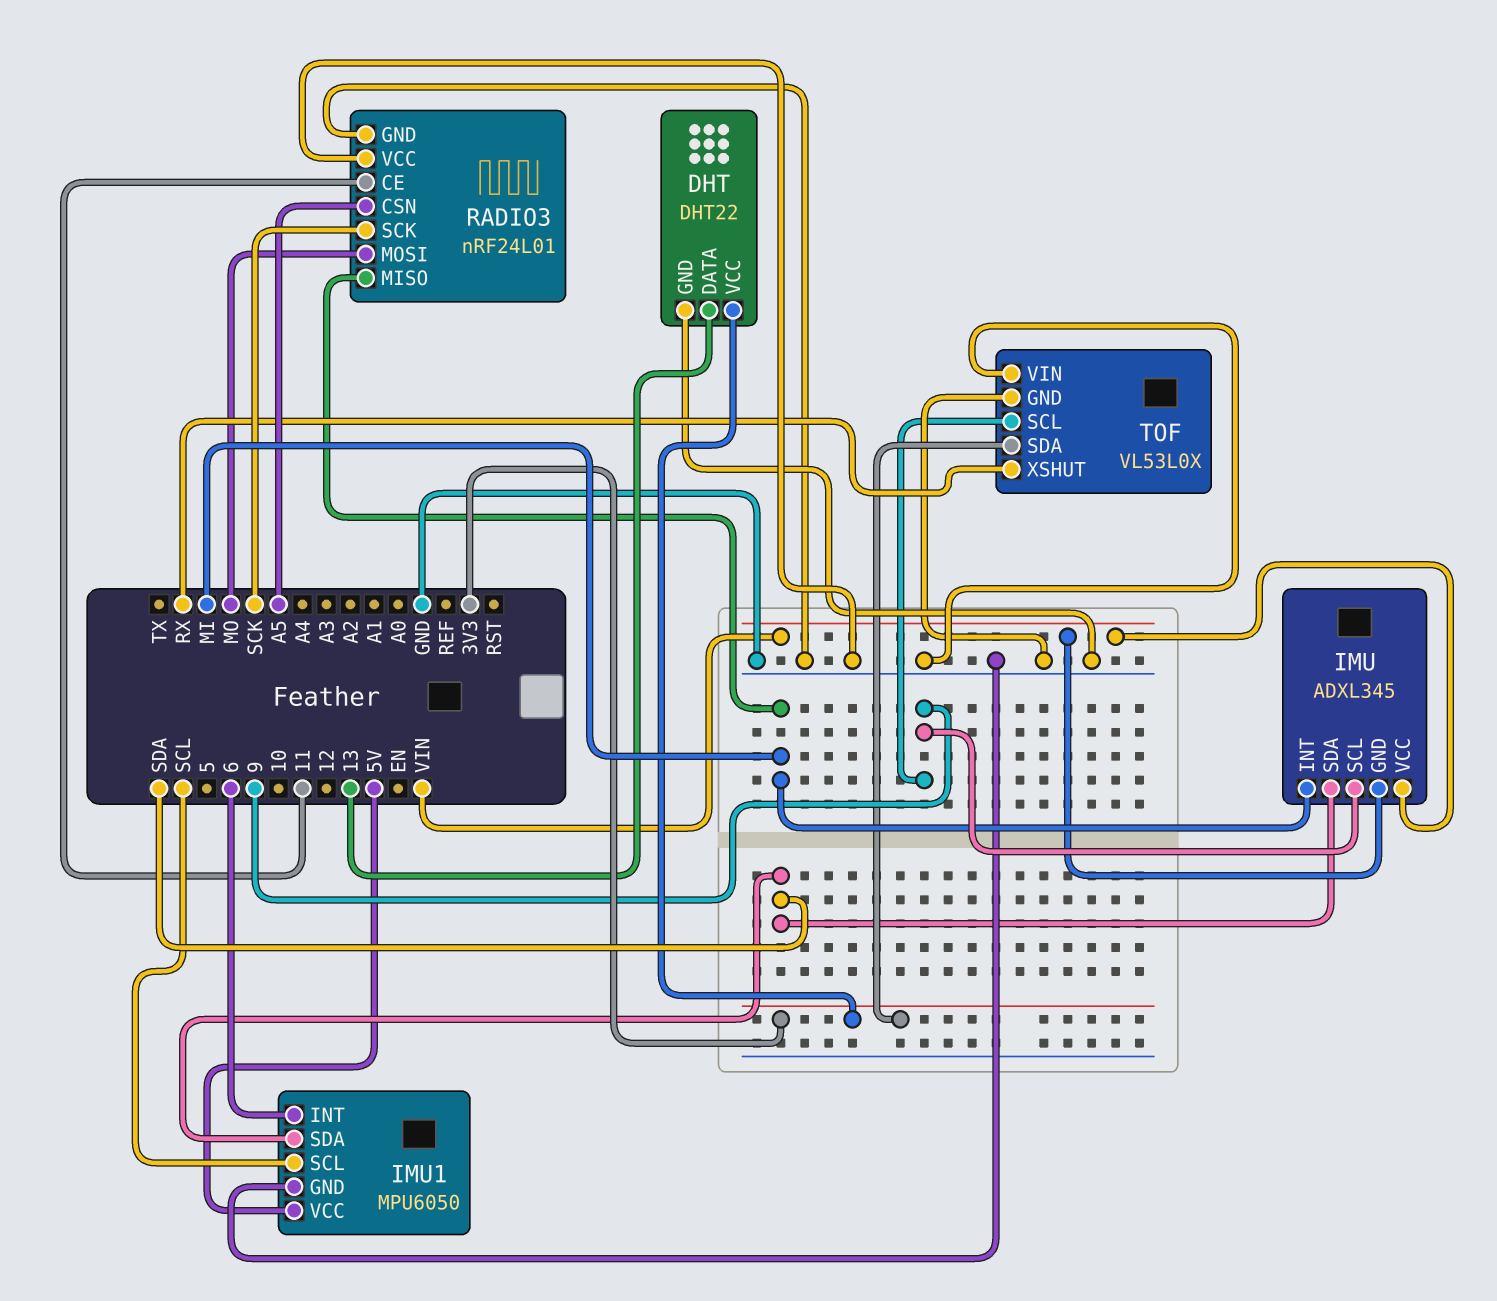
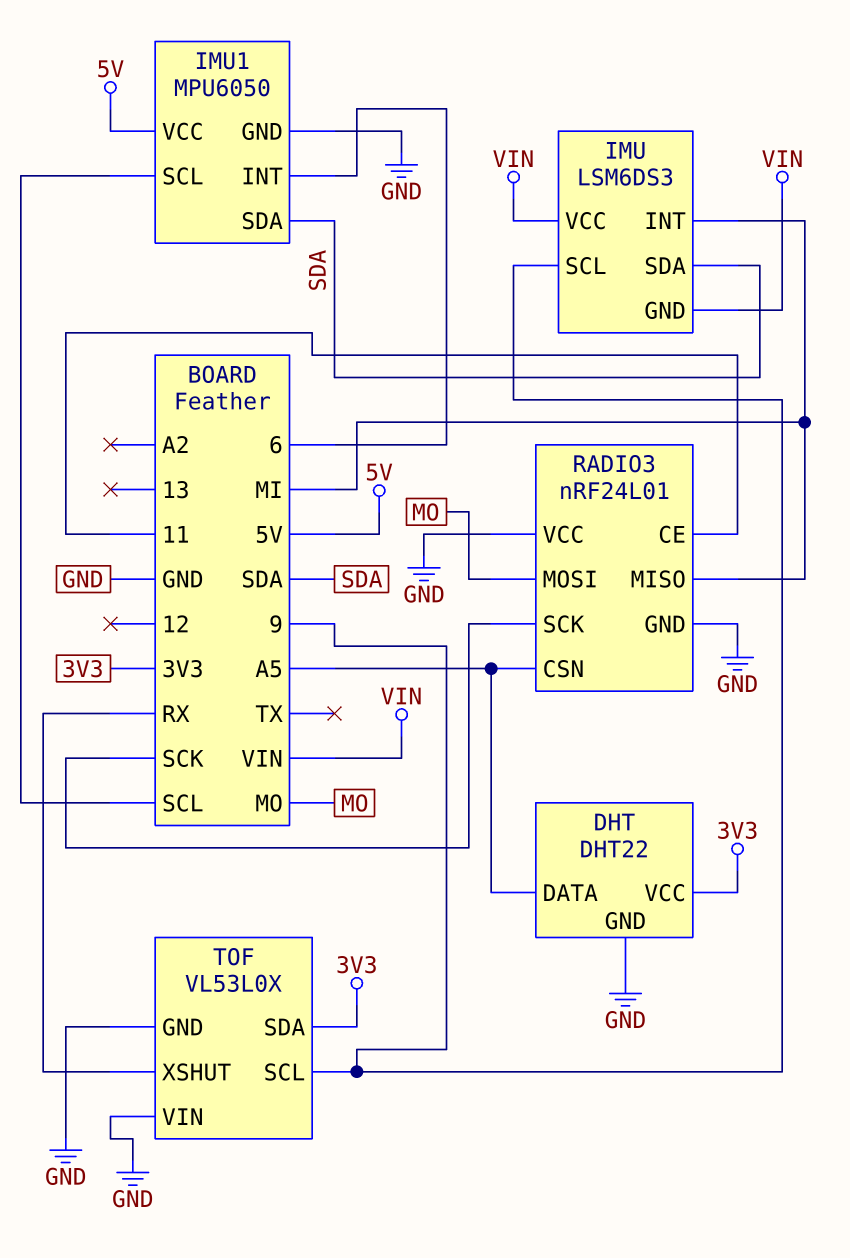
DHT pin DATA: 13 -> A5
IMU: ADXL345 -> LSM6DS3

